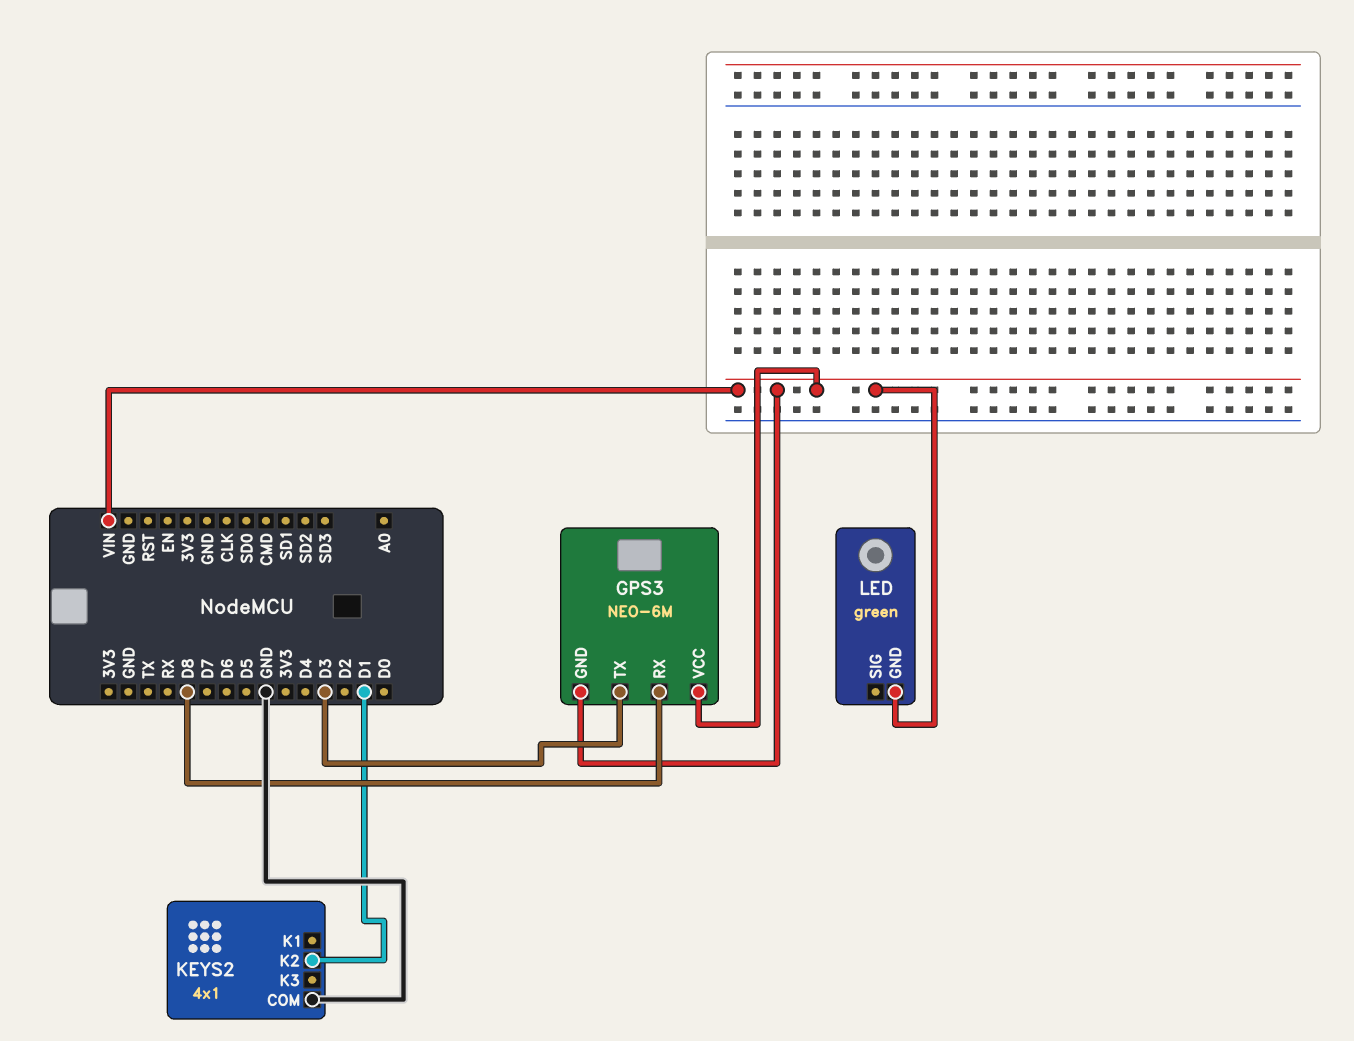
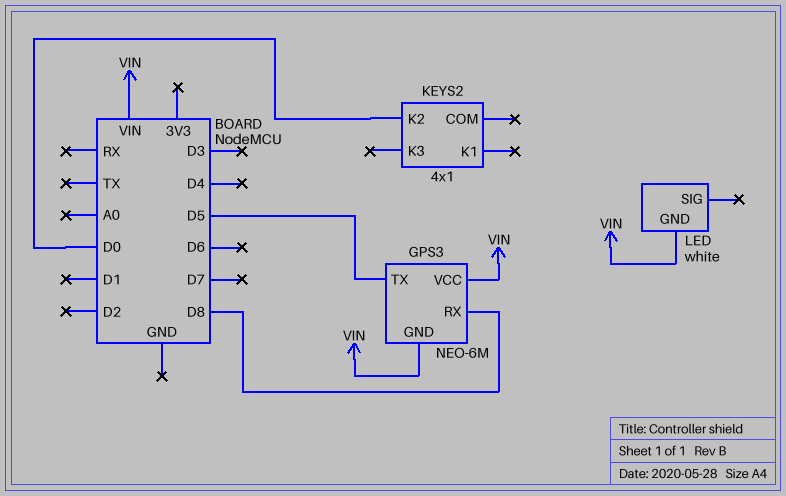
GPS3 pin TX: D3 -> D5
KEYS2 pin COM: GND -> none
KEYS2 pin K2: D1 -> D0
LED: green -> white

